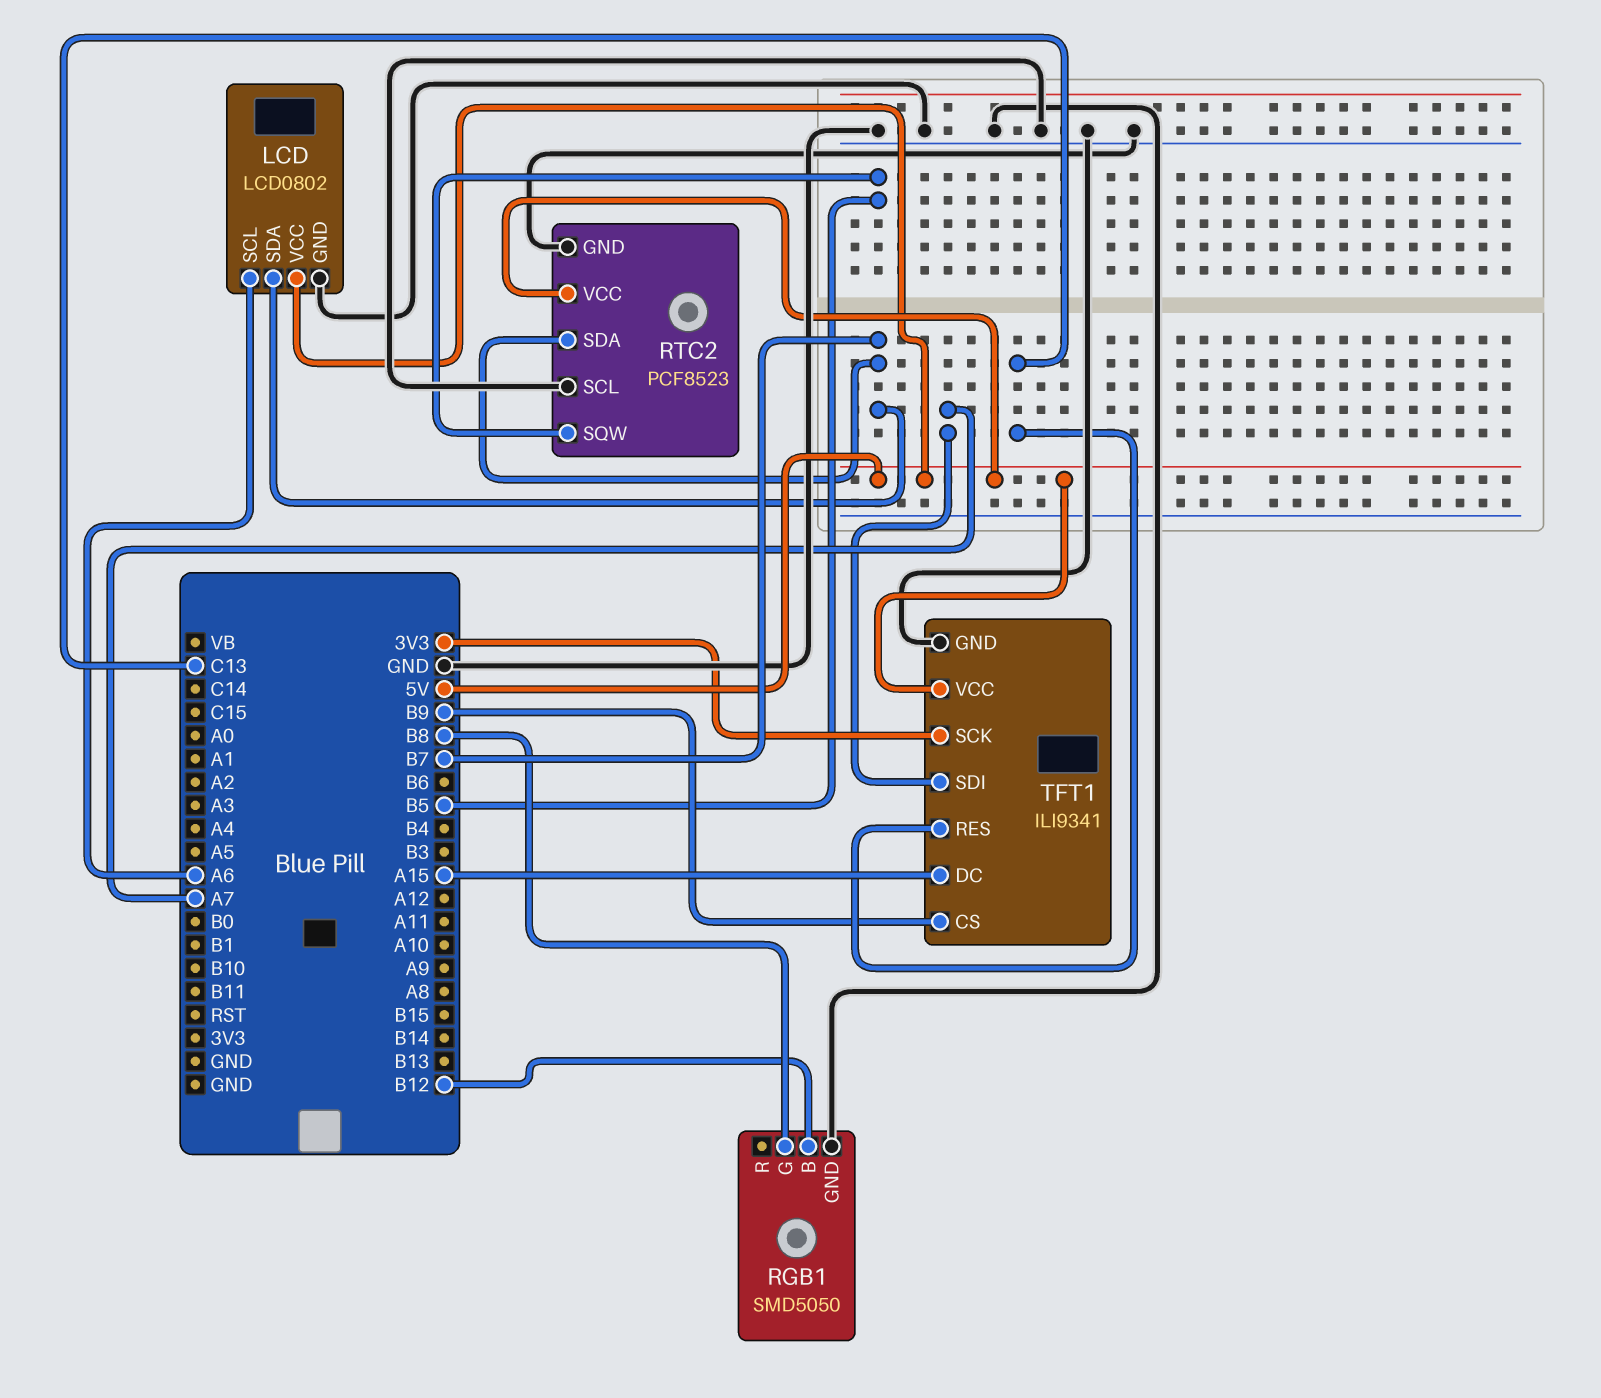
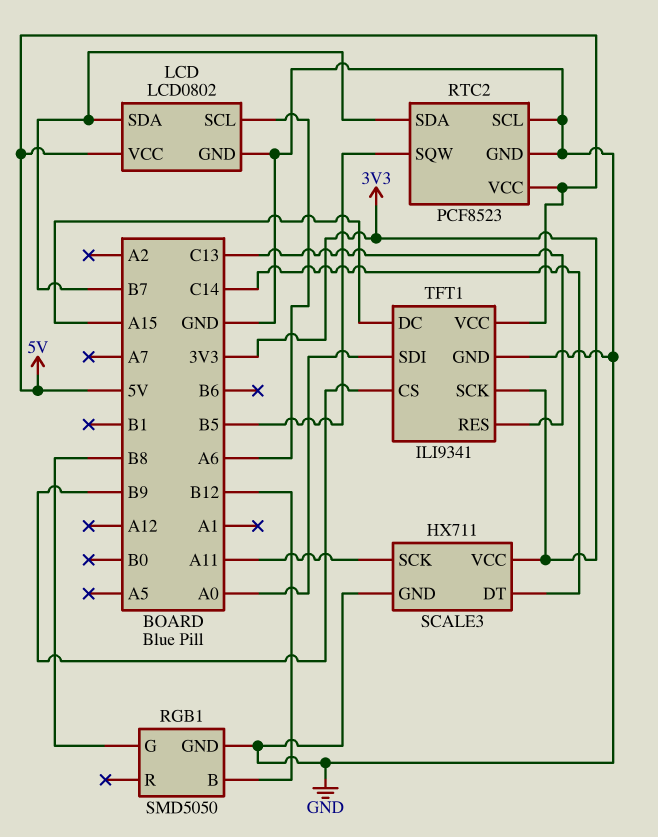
SCALE3: none -> HX711
SCALE3 pin DT: none -> C14
SCALE3 pin GND: none -> GND
SCALE3 pin SCK: none -> A11
SCALE3 pin VCC: none -> 3V3
TFT1 pin SDI: A7 -> A0

